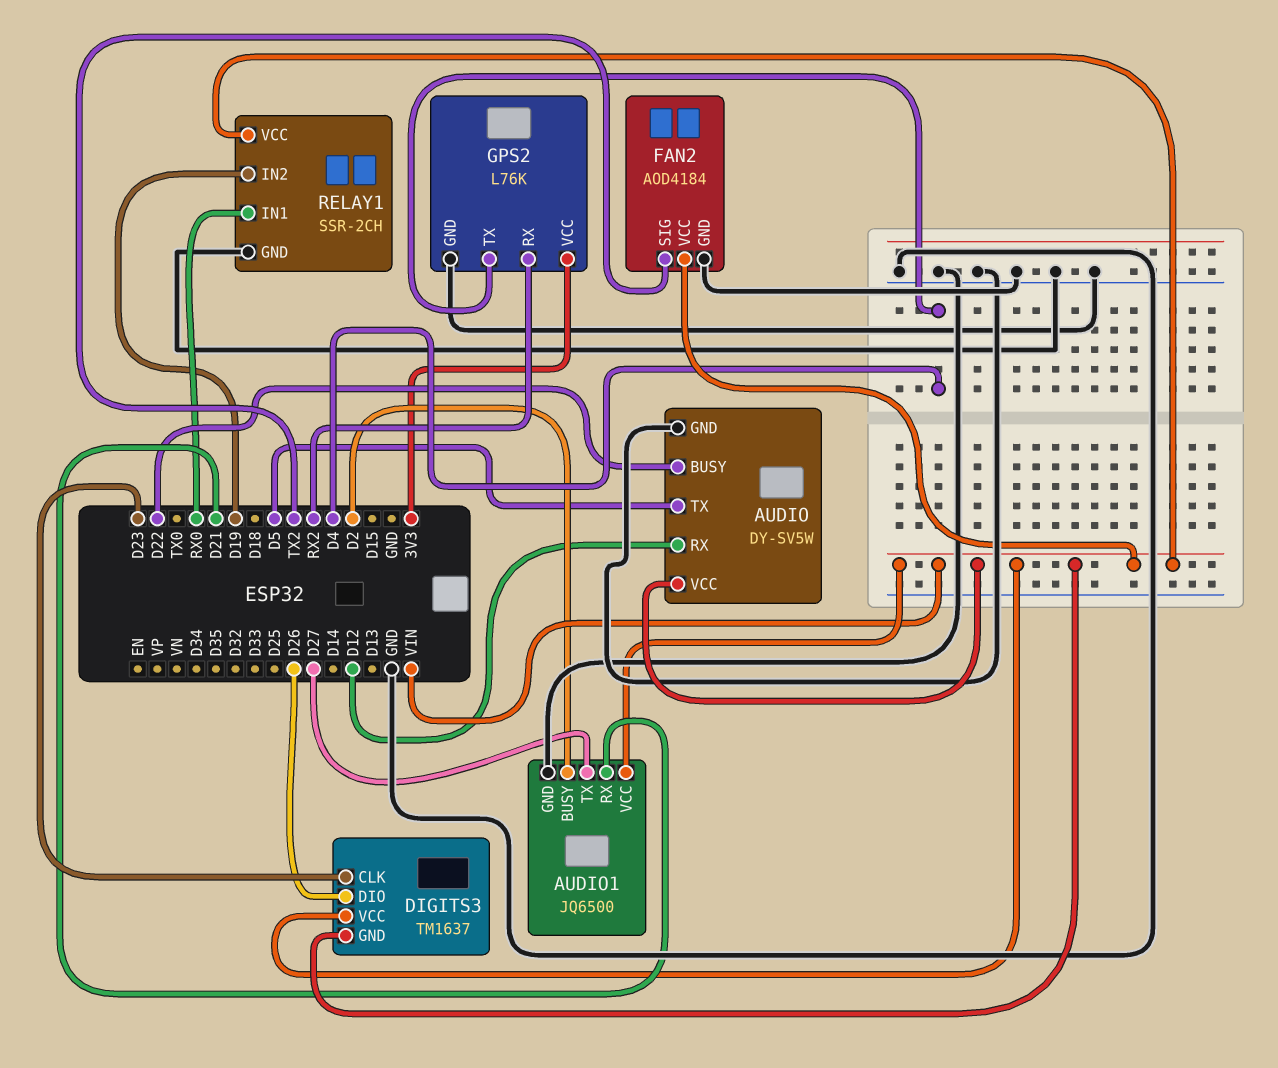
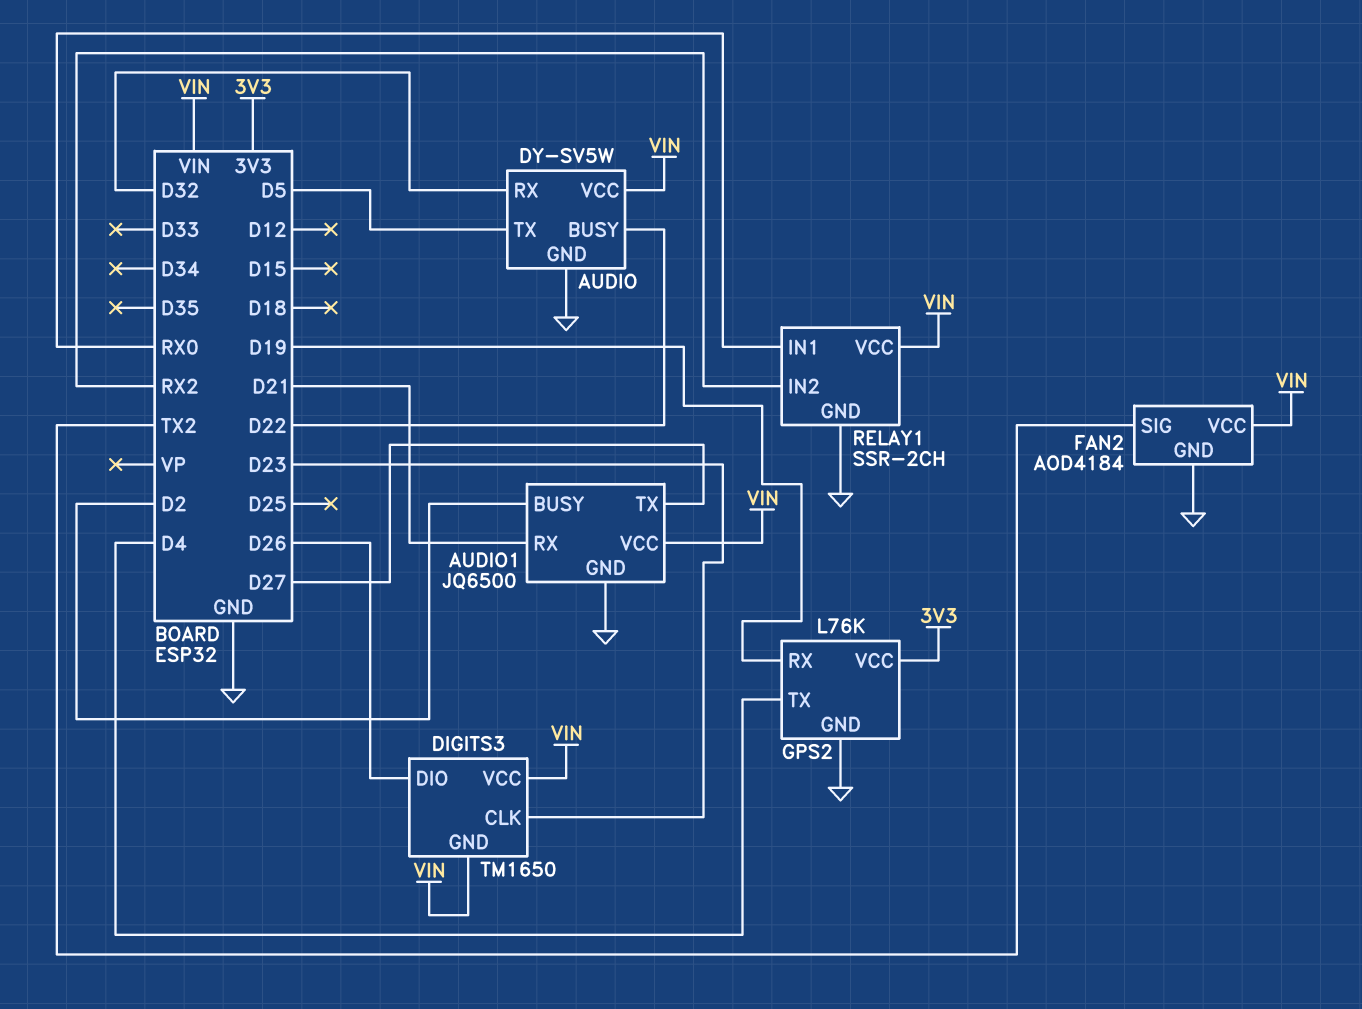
AUDIO pin RX: D12 -> D32
DIGITS3: TM1637 -> TM1650
GPS2 pin RX: RX2 -> D19
RELAY1 pin IN2: D19 -> RX2

